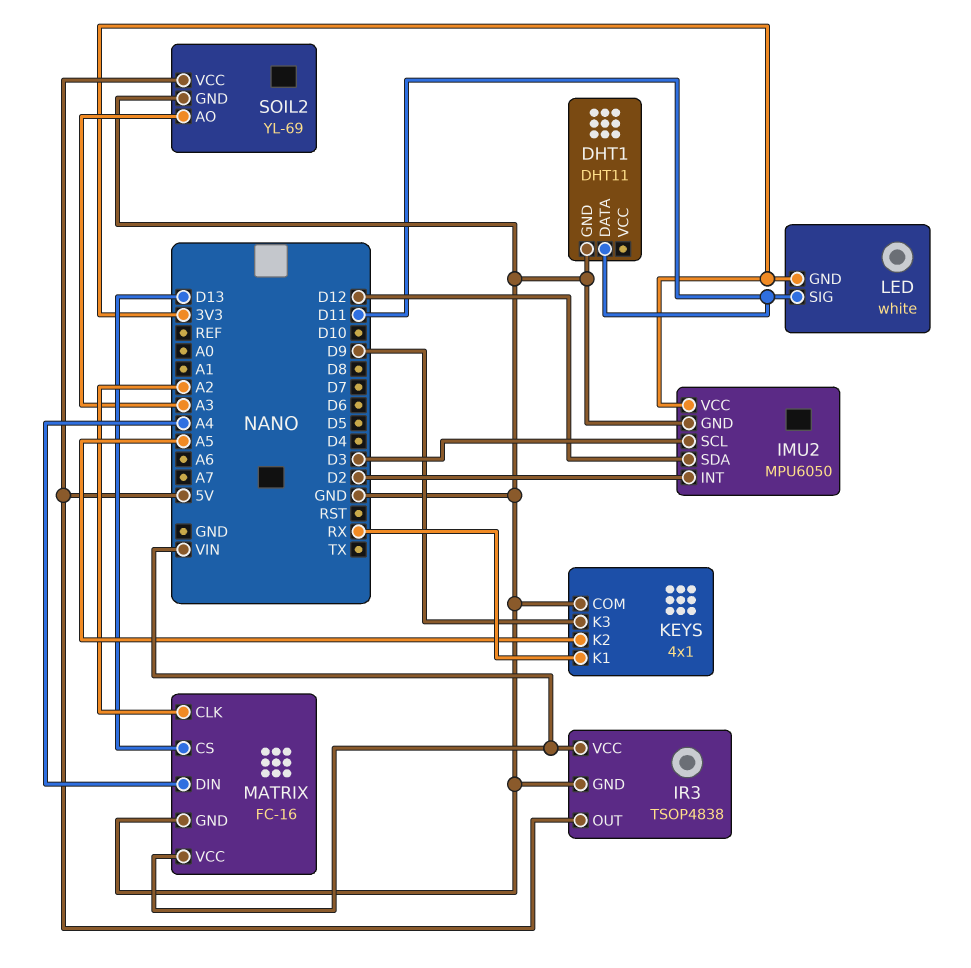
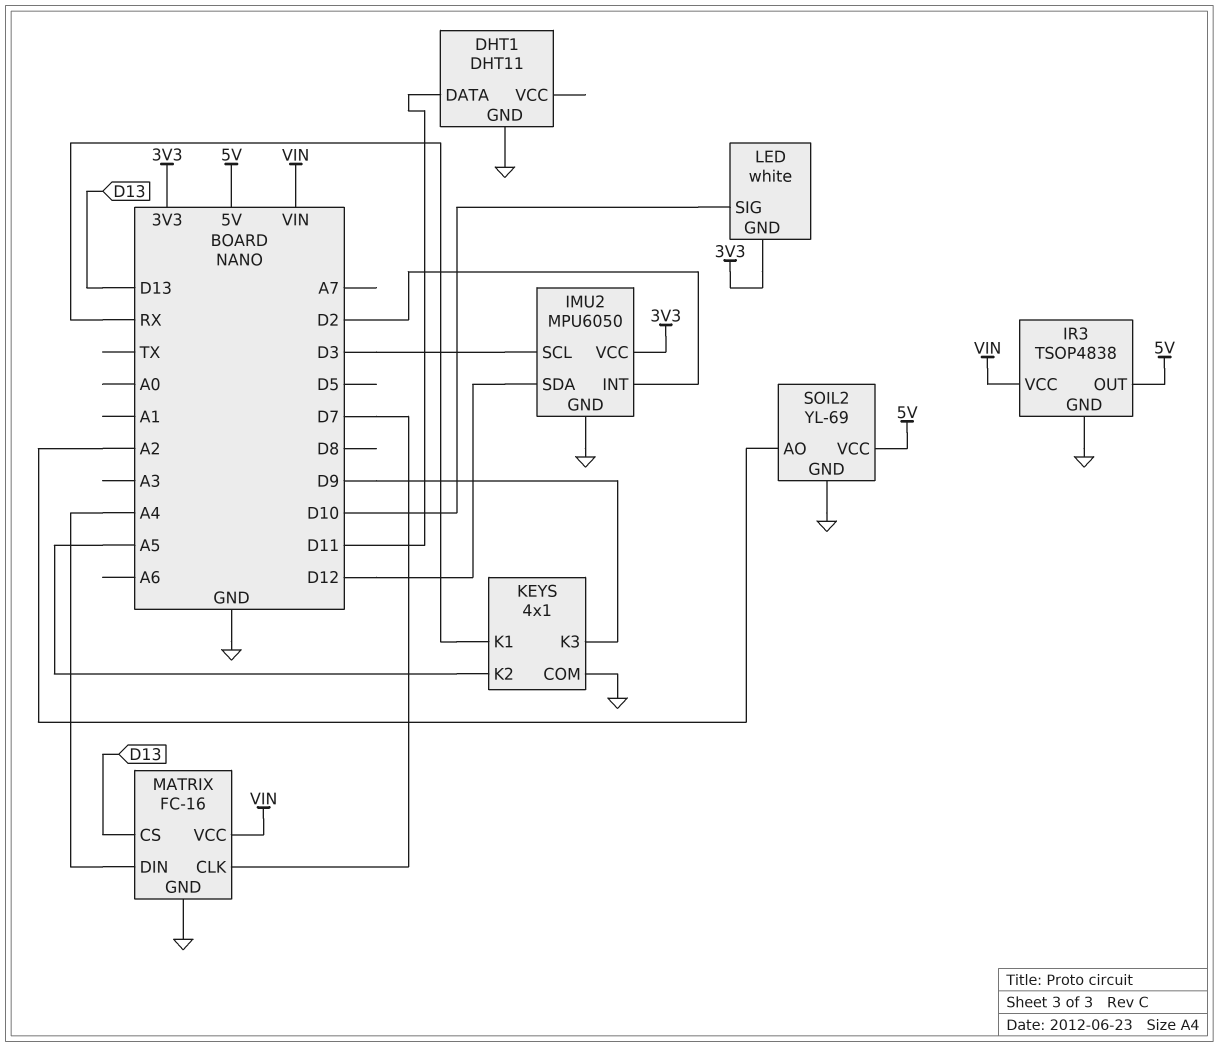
LED pin SIG: D11 -> D10
MATRIX pin CLK: A2 -> D7
SOIL2 pin AO: A3 -> A2

